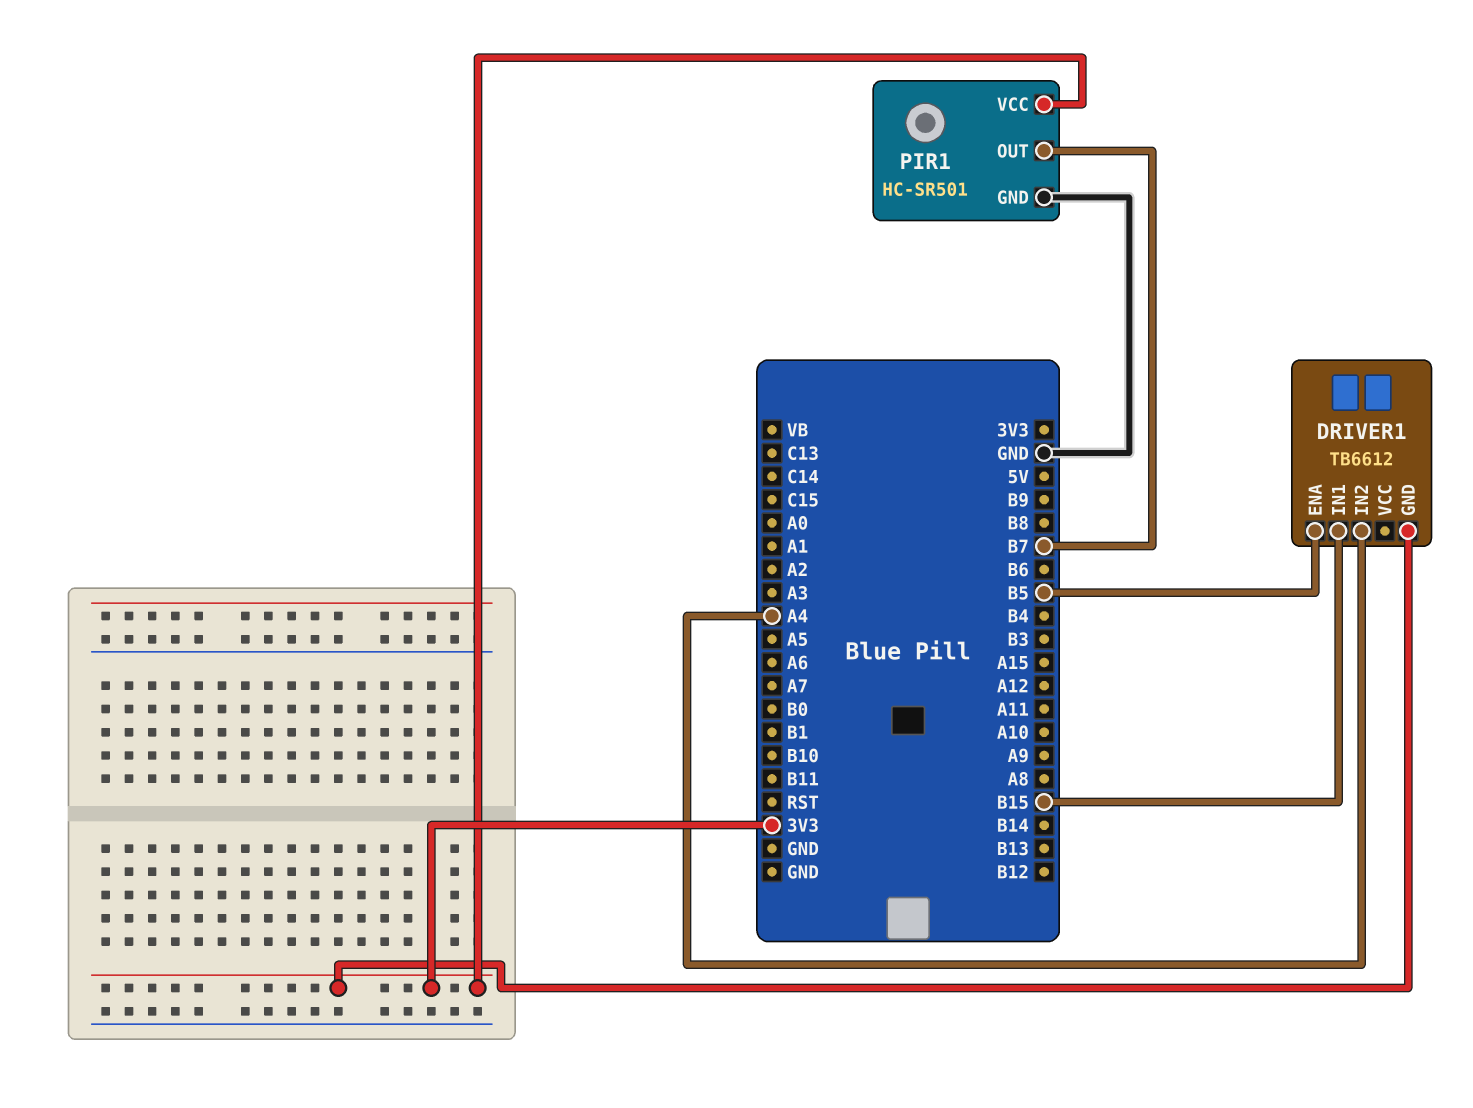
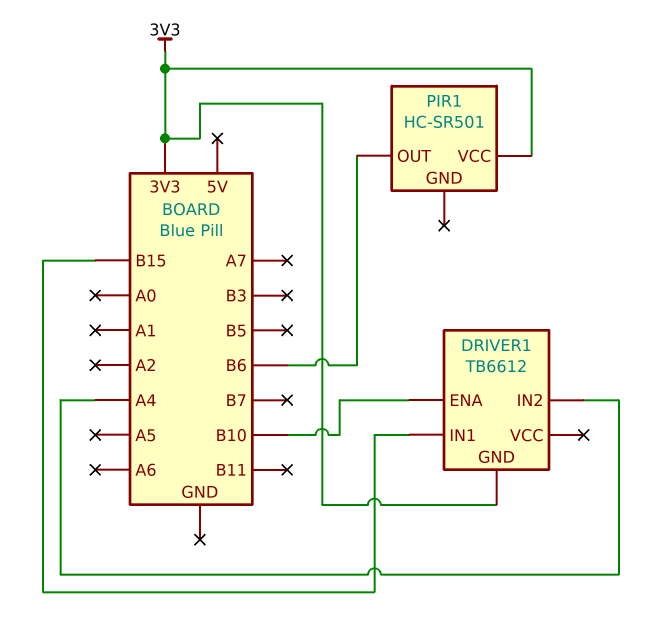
DRIVER1 pin ENA: B5 -> B10
PIR1 pin GND: GND -> none
PIR1 pin OUT: B7 -> B6

